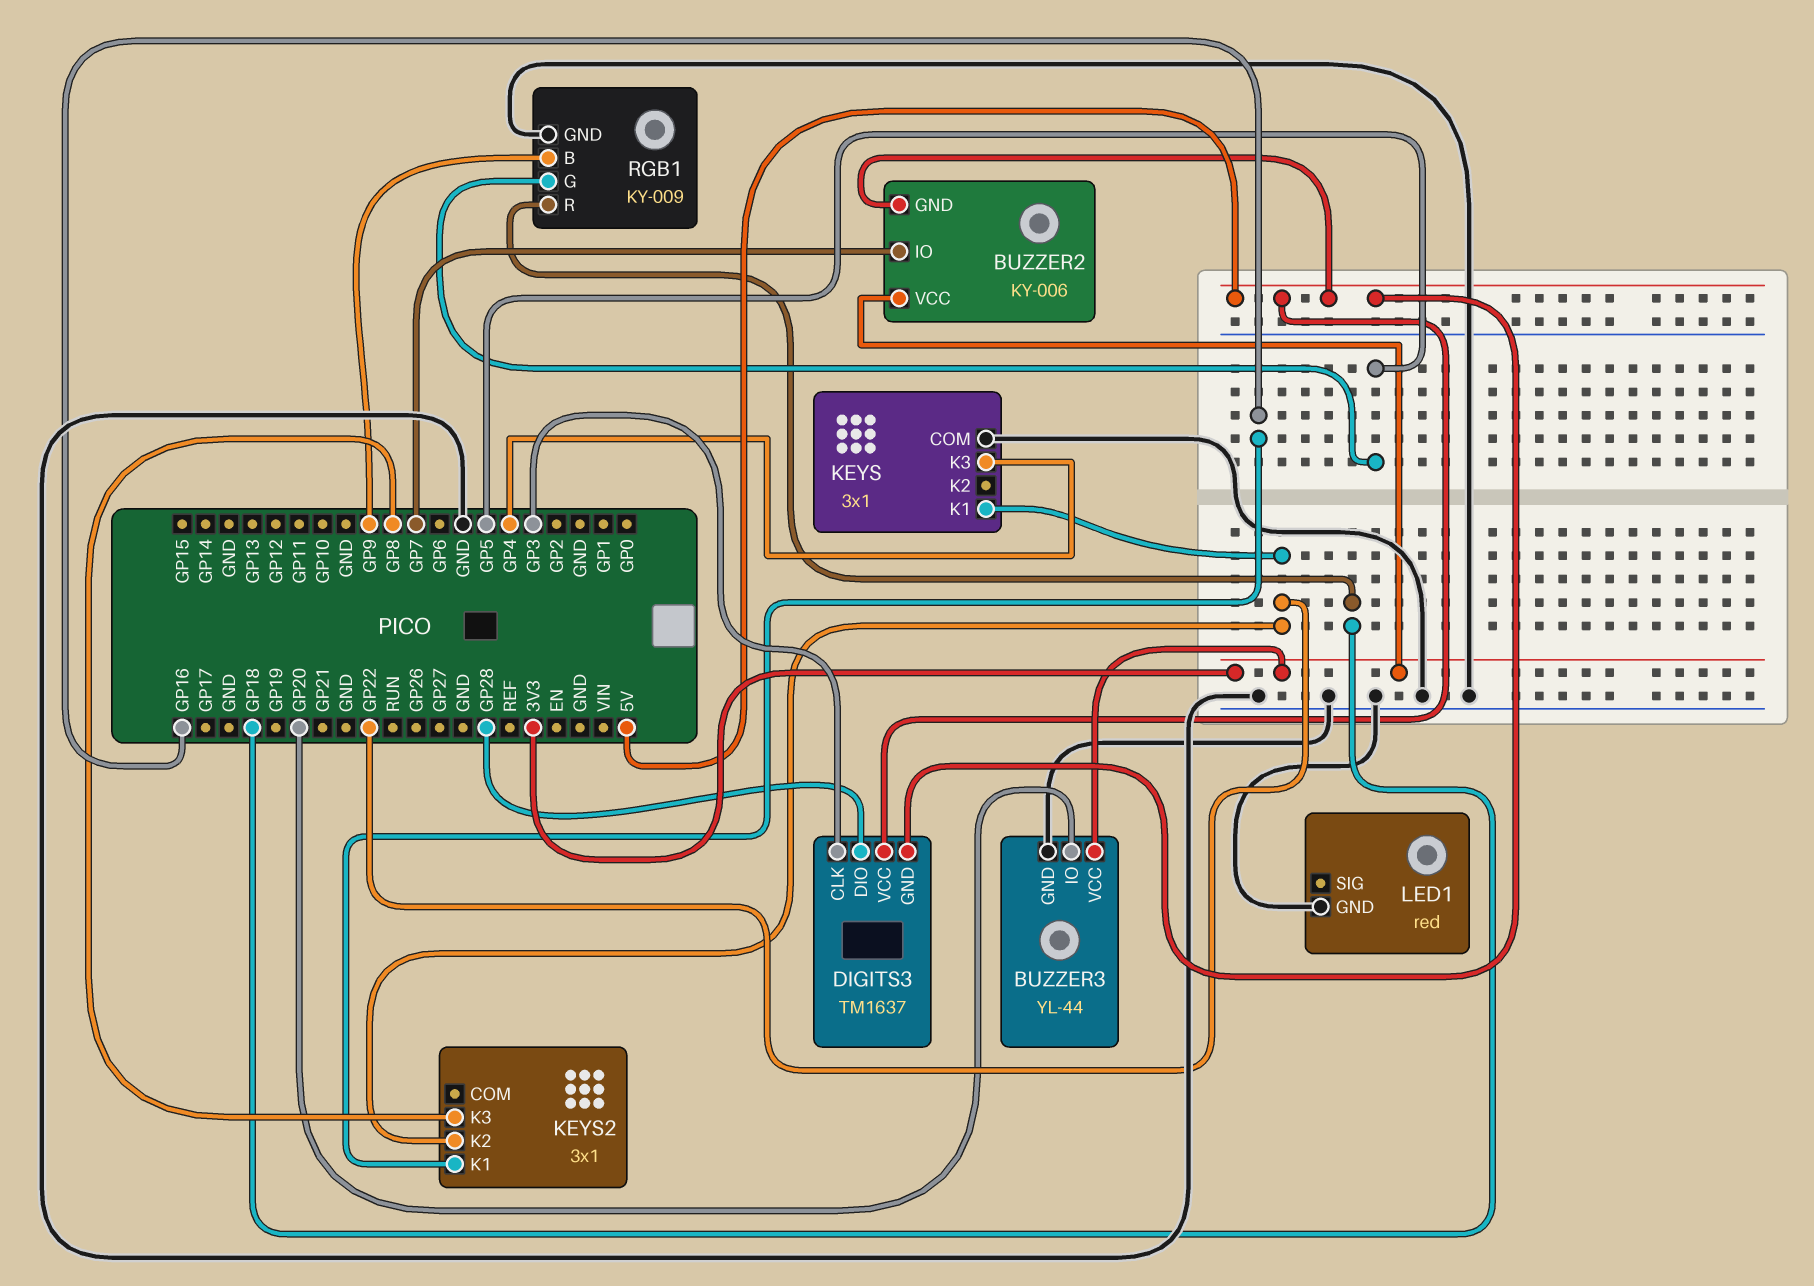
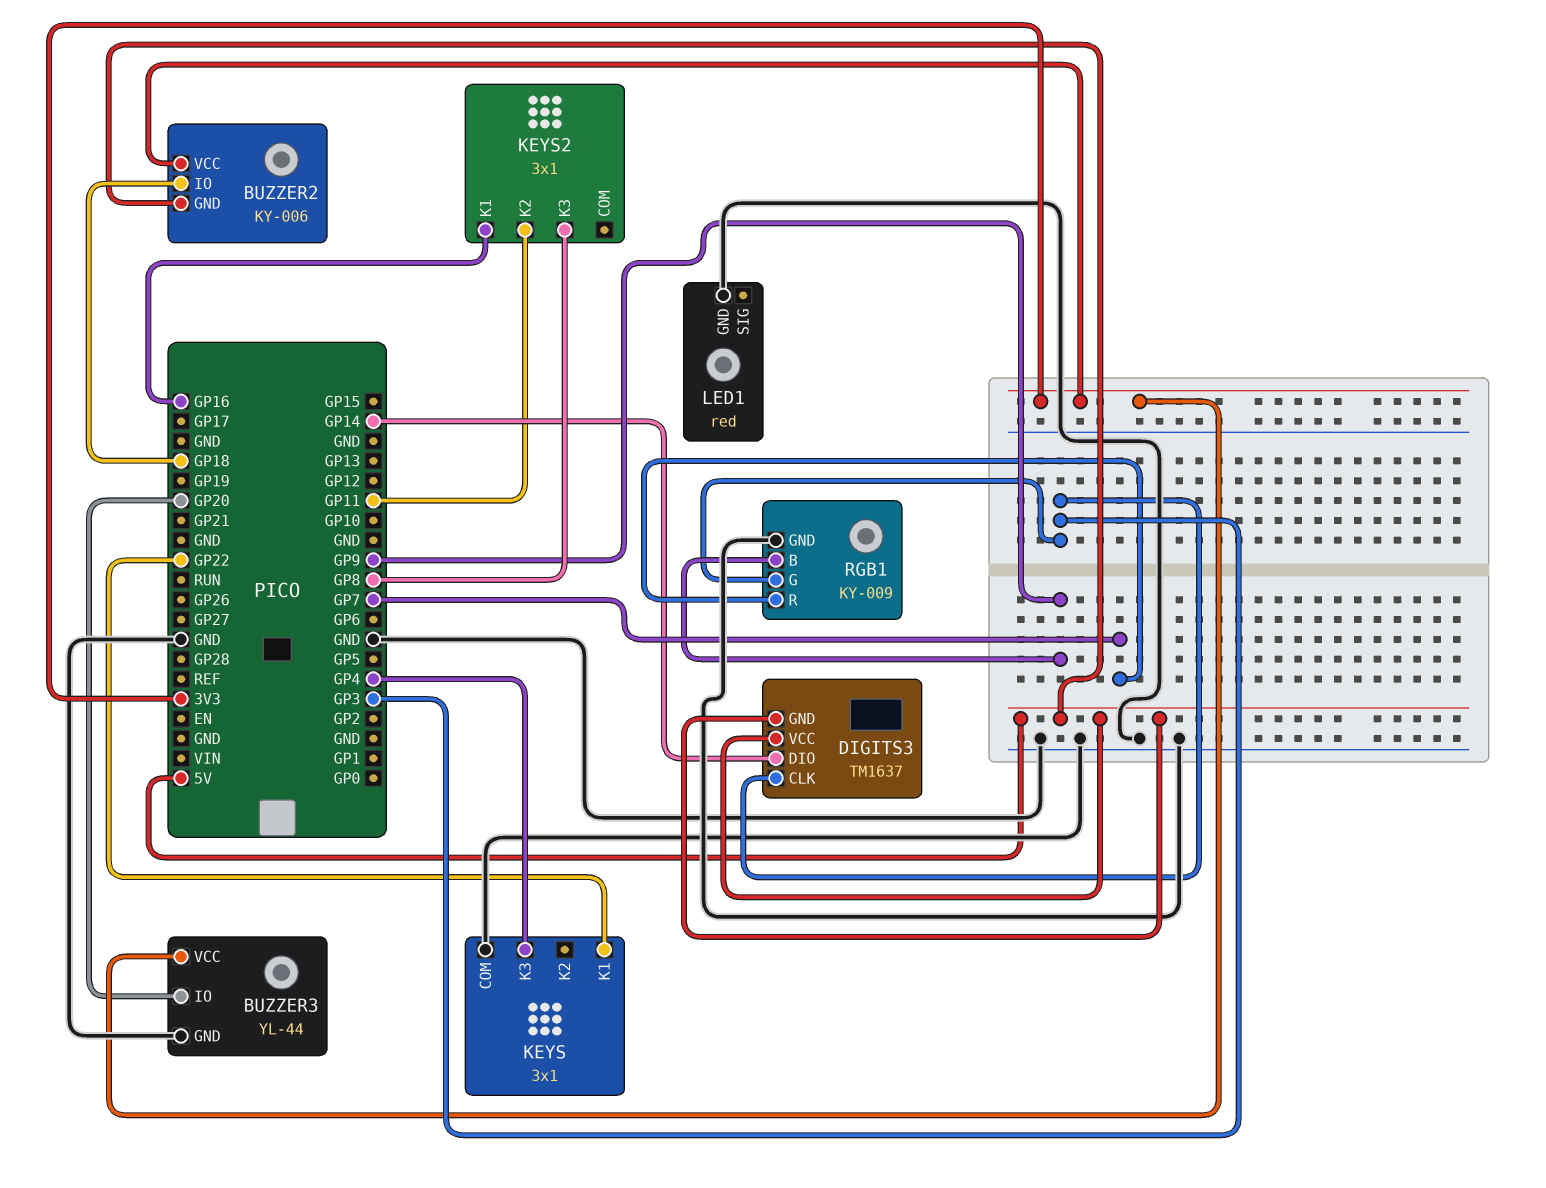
BUZZER2 pin IO: GP7 -> GP18
DIGITS3 pin DIO: GP28 -> GP14
KEYS2 pin K2: GP22 -> GP11
RGB1 pin G: GP5 -> GP3
RGB1 pin R: GP18 -> GP7

